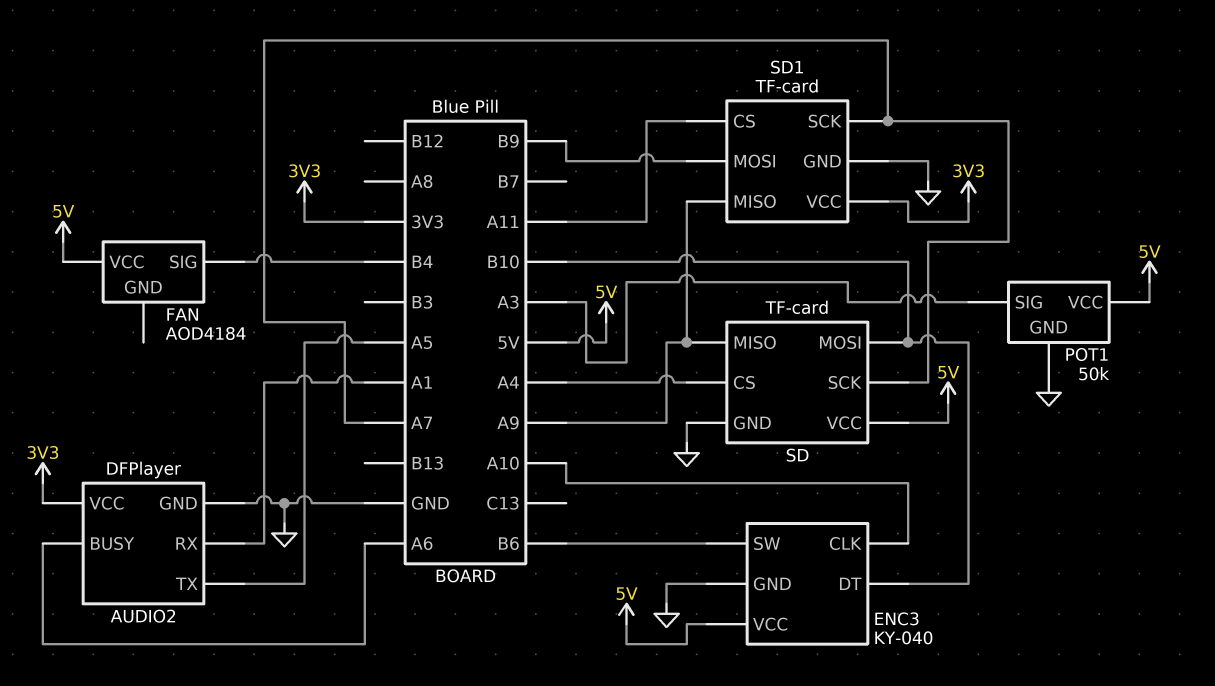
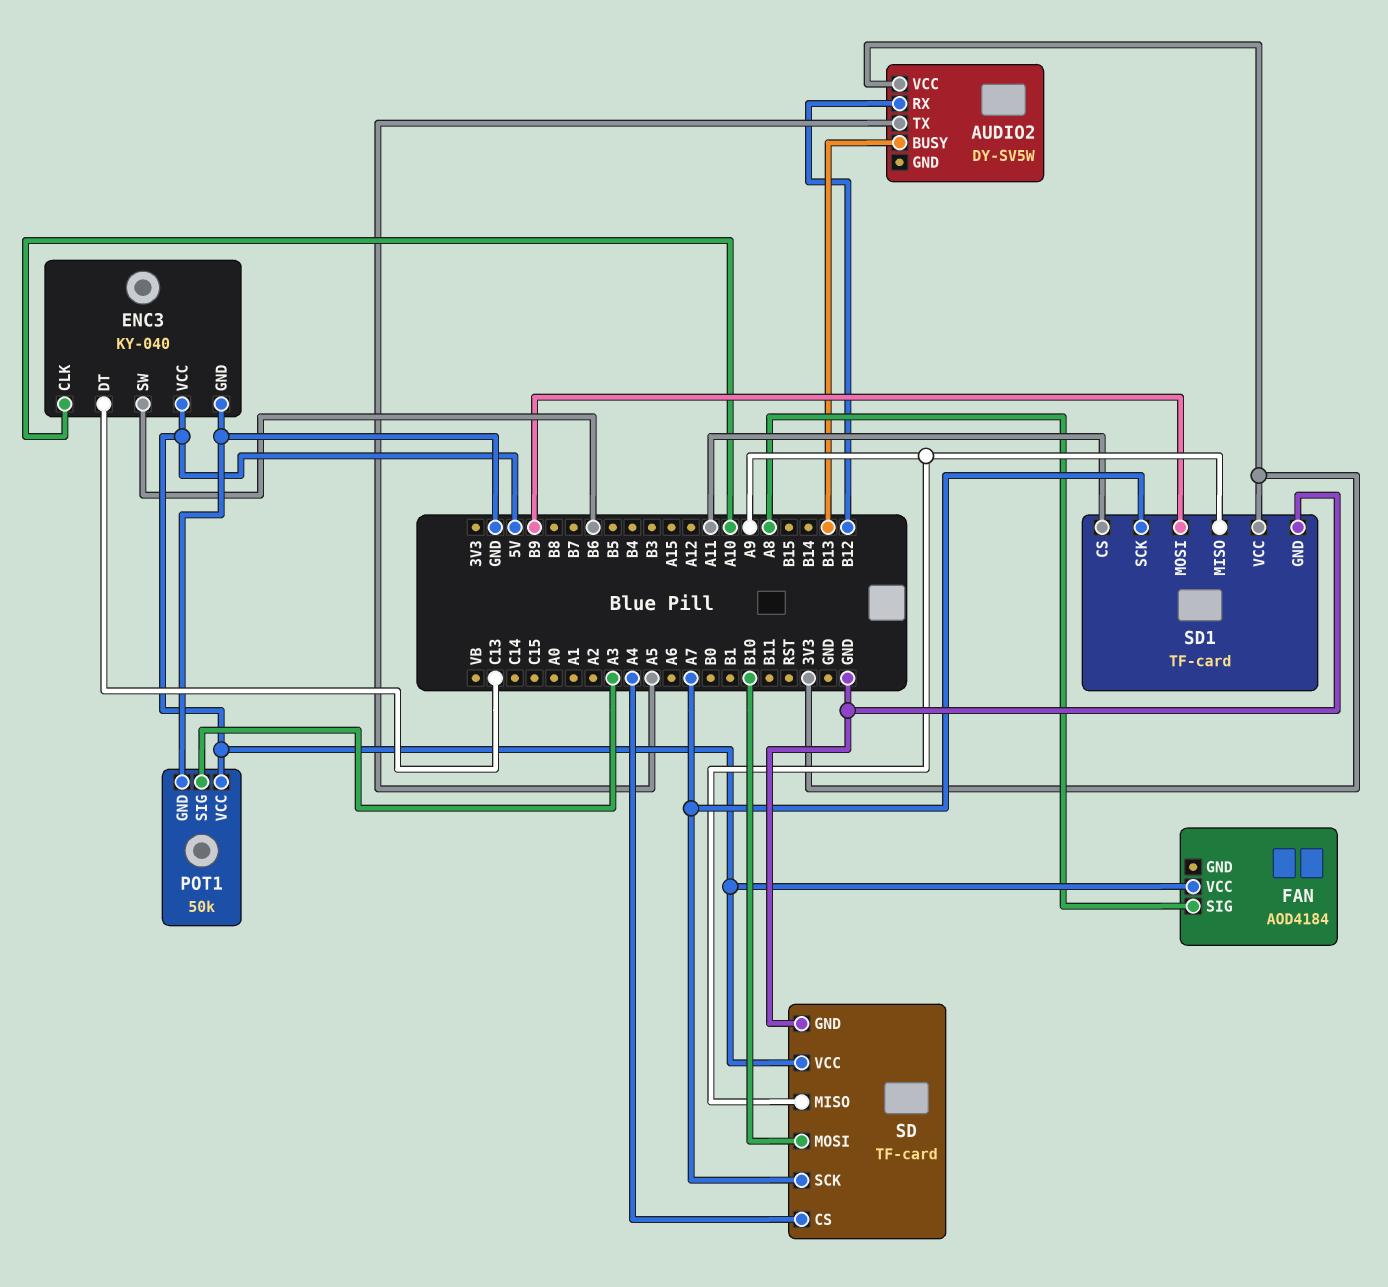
AUDIO2: DFPlayer -> DY-SV5W
AUDIO2 pin BUSY: A6 -> B13
AUDIO2 pin GND: GND -> none
AUDIO2 pin RX: A1 -> B12
ENC3 pin DT: B10 -> C13
FAN pin SIG: B4 -> A8

